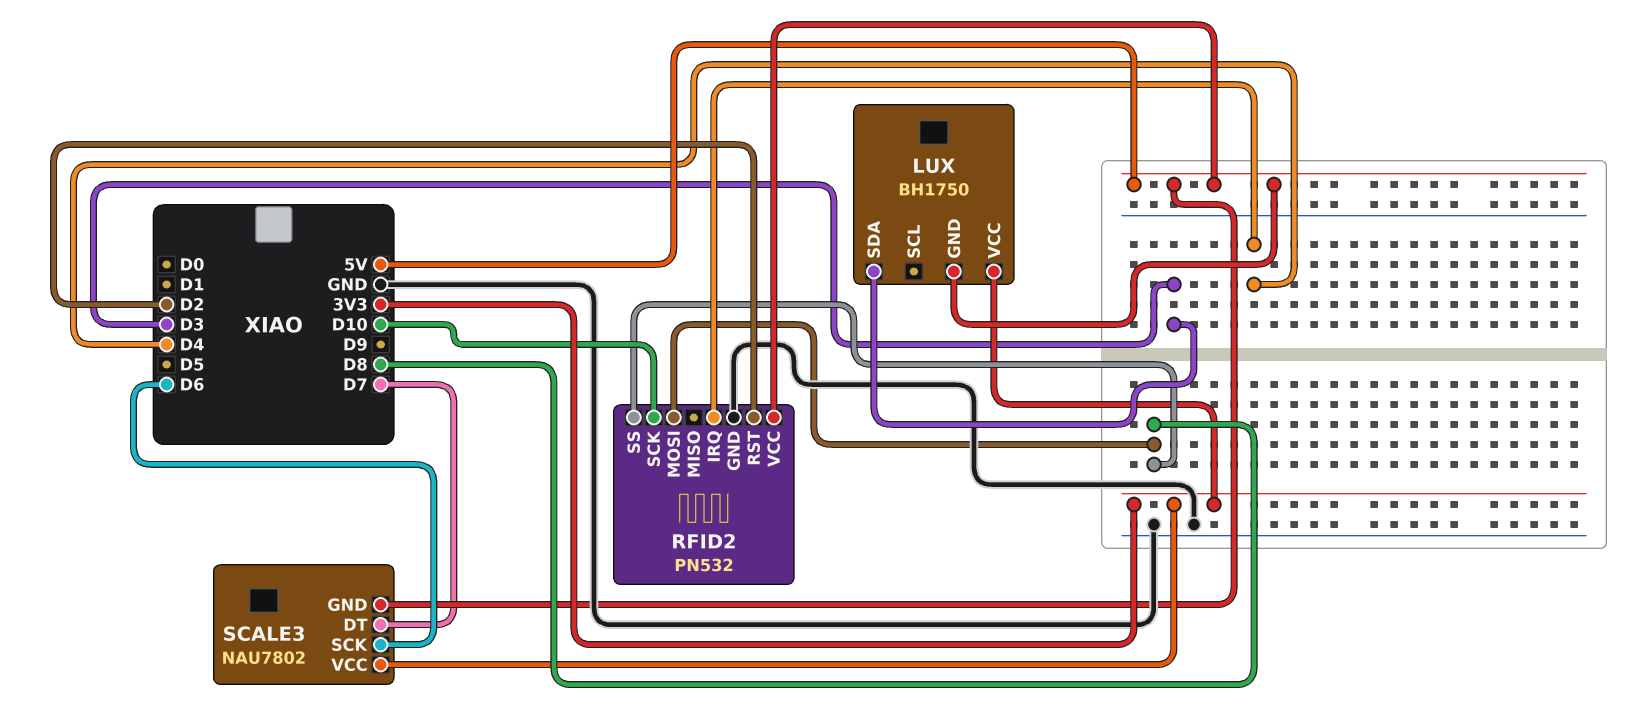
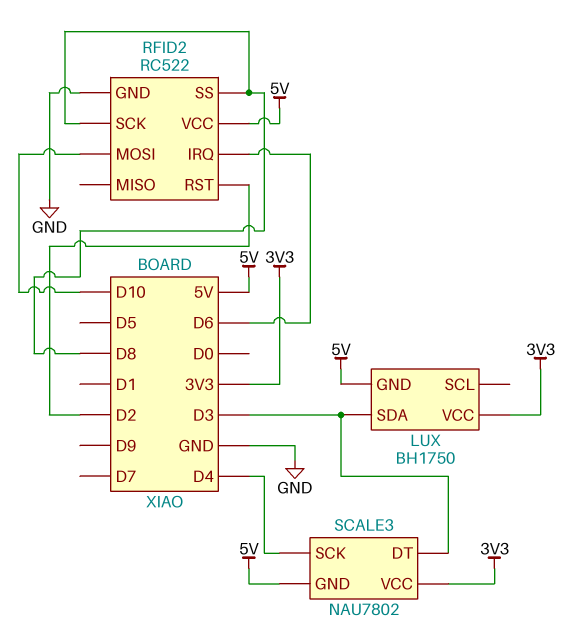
RFID2: PN532 -> RC522
RFID2 pin IRQ: D4 -> D6
RFID2 pin MOSI: D8 -> D10
RFID2 pin SCK: D10 -> D8
SCALE3 pin DT: D7 -> D3
SCALE3 pin SCK: D6 -> D4

